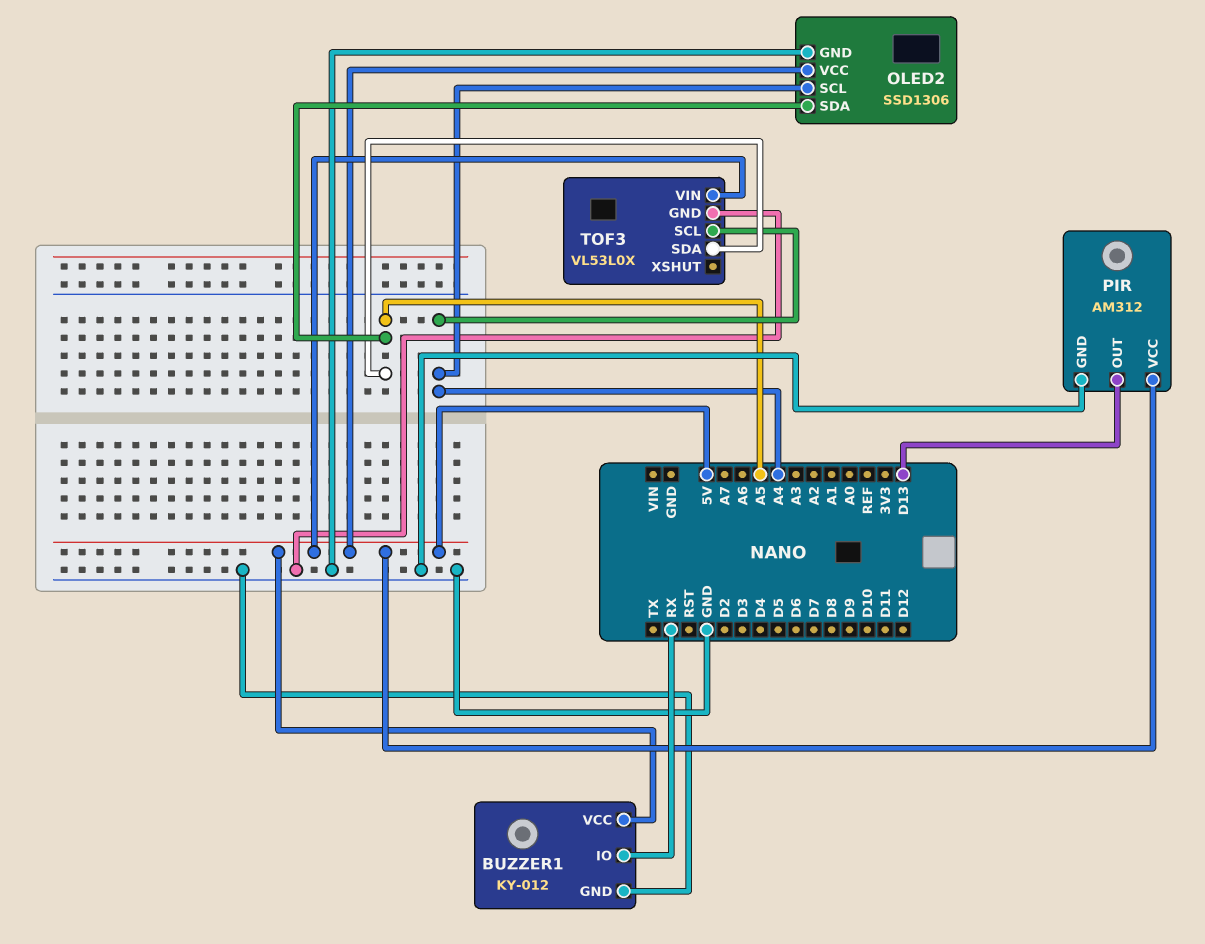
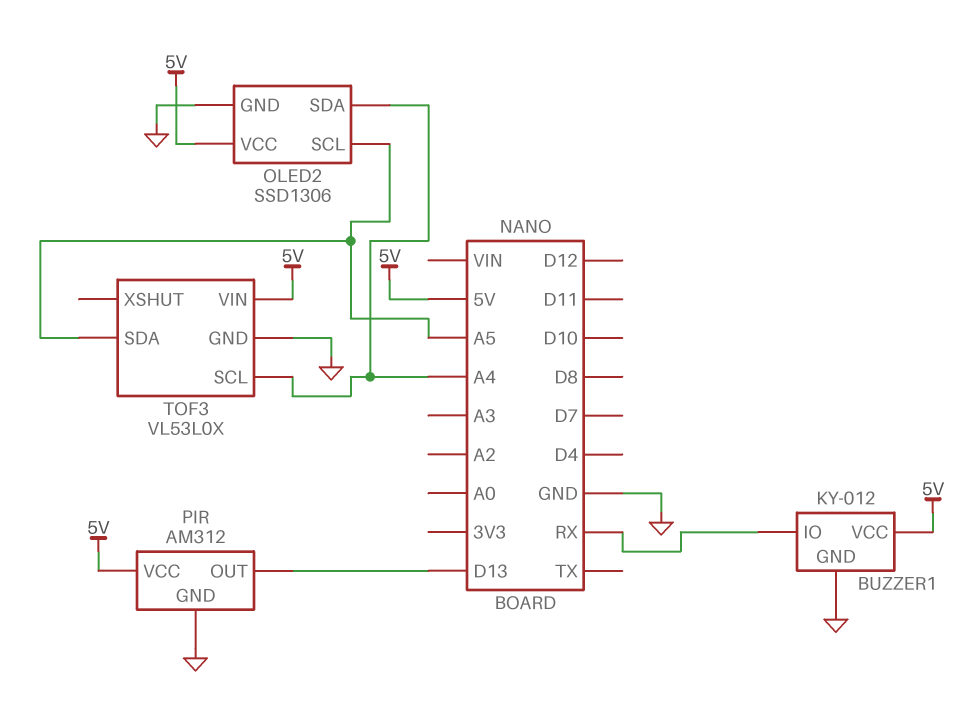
OLED2 pin SCL: A4 -> A5
OLED2 pin SDA: A5 -> A4

